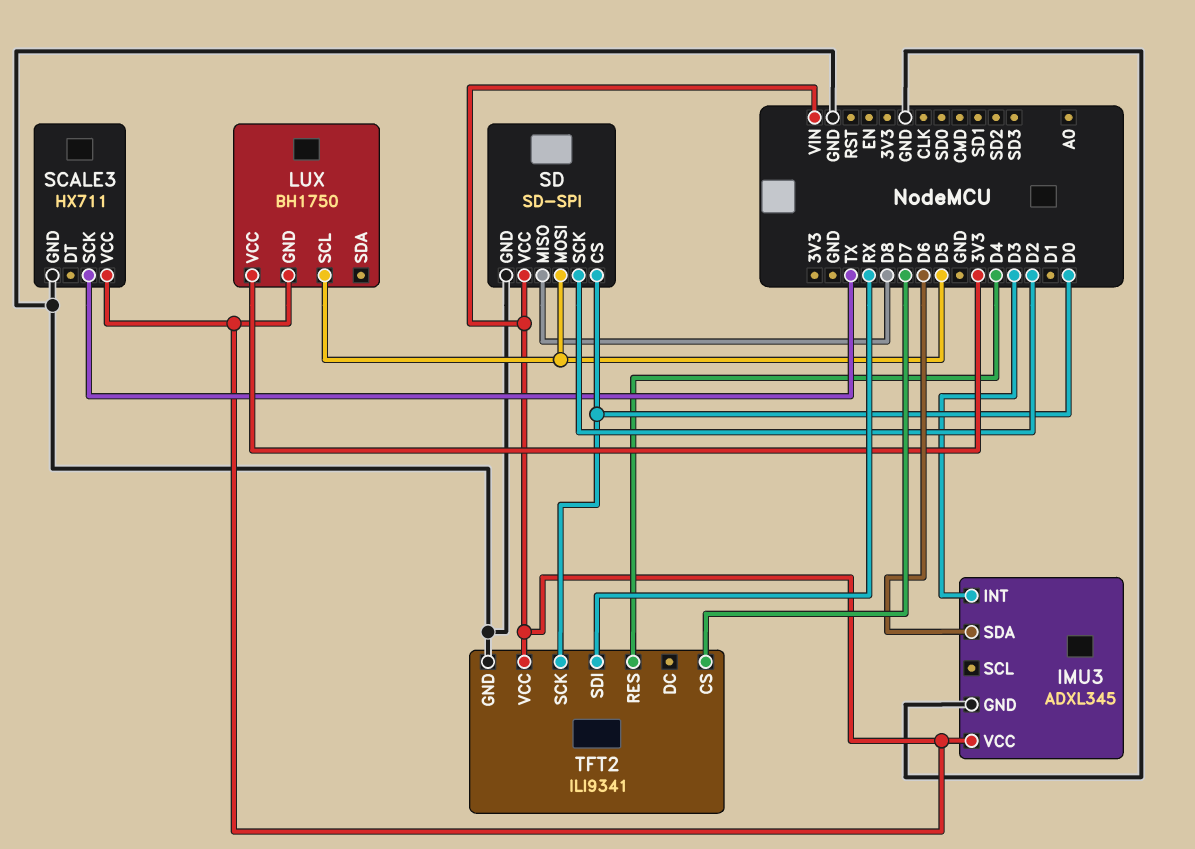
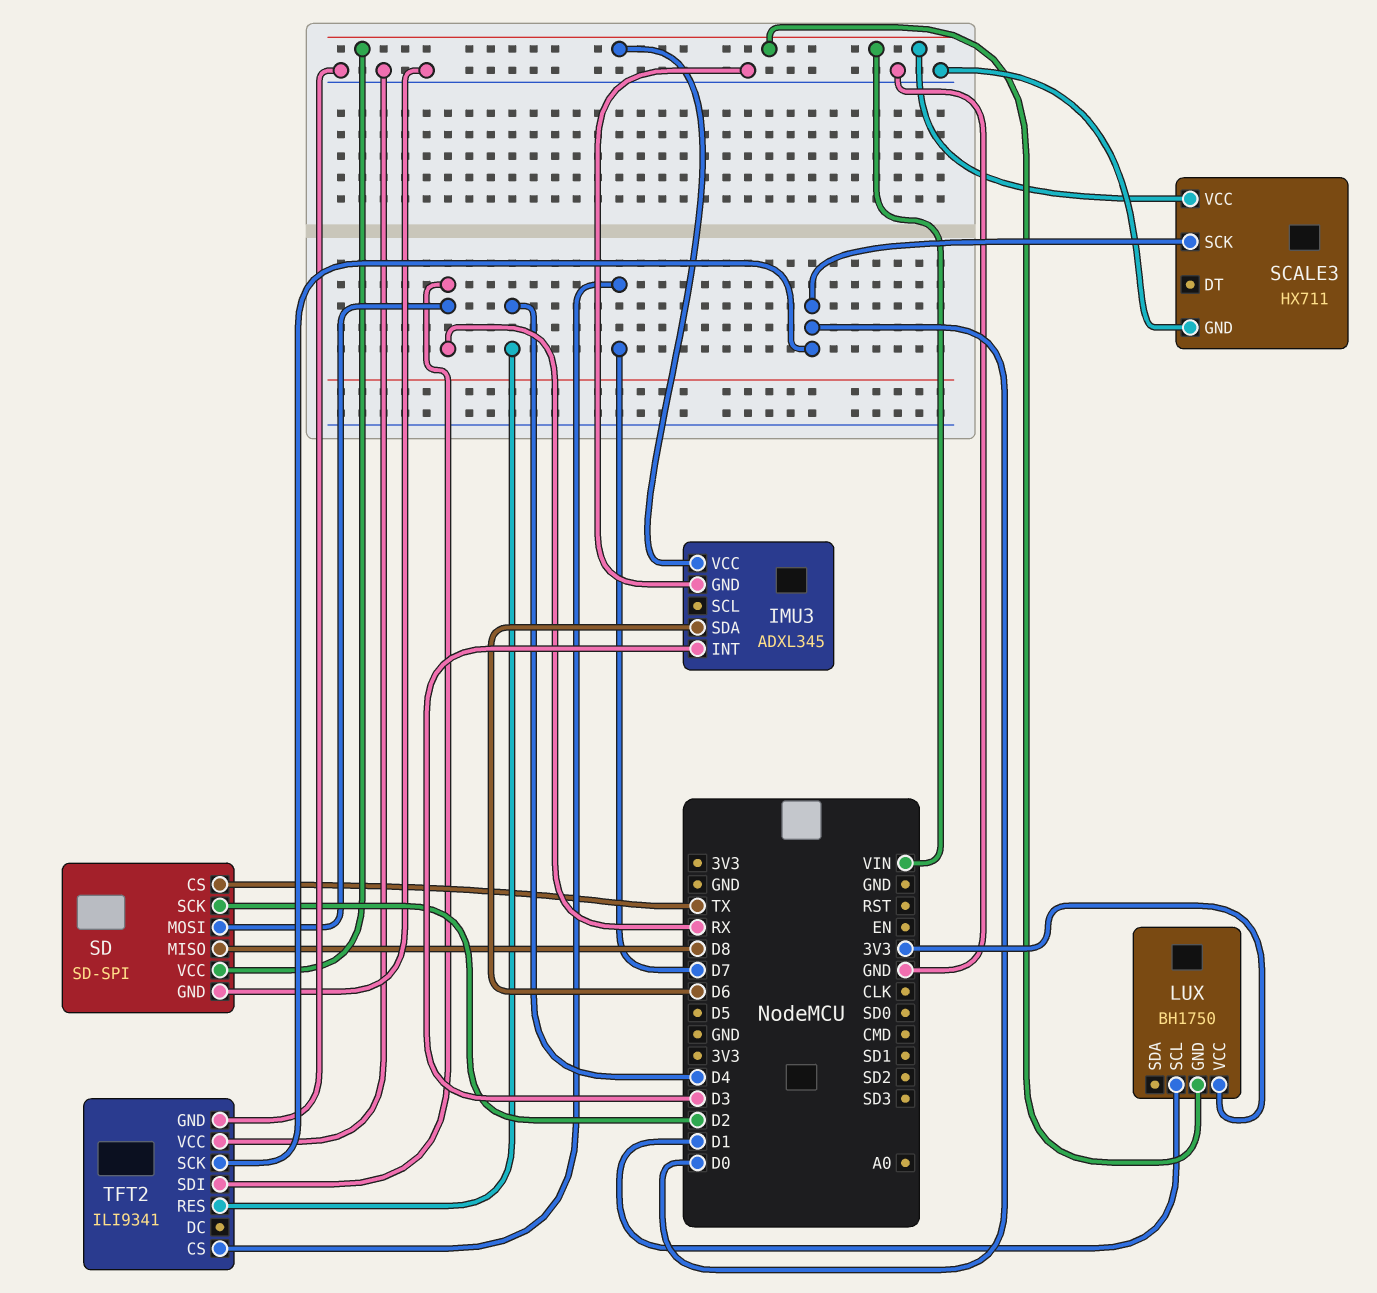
LUX pin SCL: D5 -> D1
SCALE3 pin SCK: TX -> D0
SD pin CS: D0 -> TX
SD pin MOSI: D5 -> RX
TFT2 pin VCC: VIN -> GND

